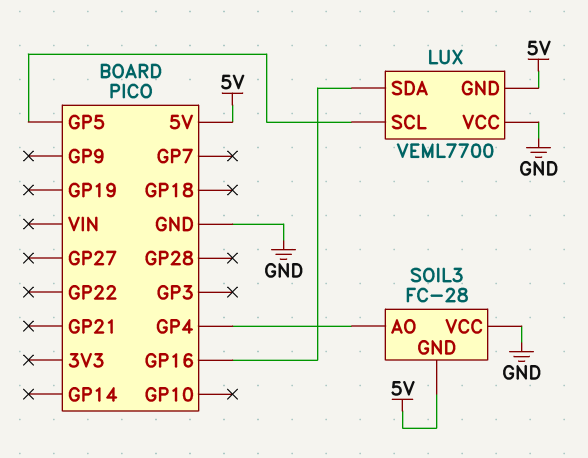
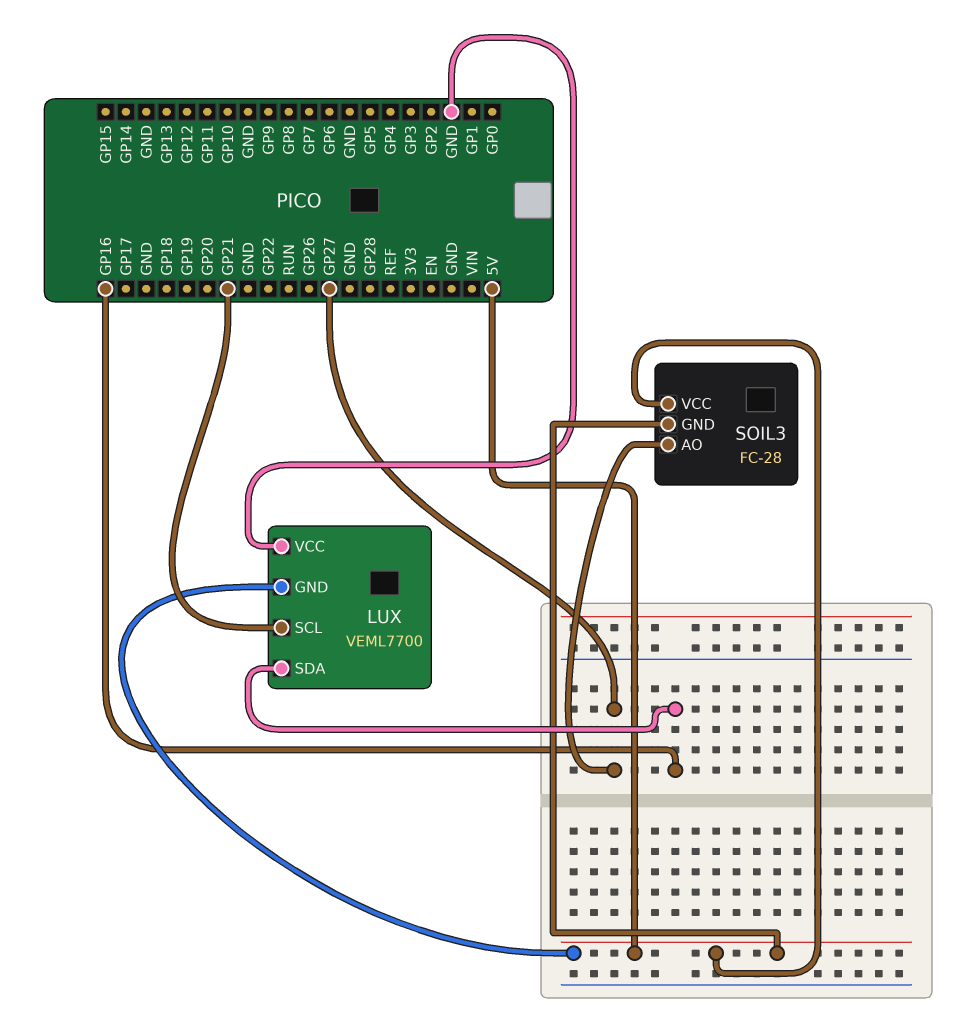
LUX pin SCL: GP5 -> GP21
SOIL3 pin AO: GP4 -> GP27
SOIL3 pin VCC: GND -> 5V

